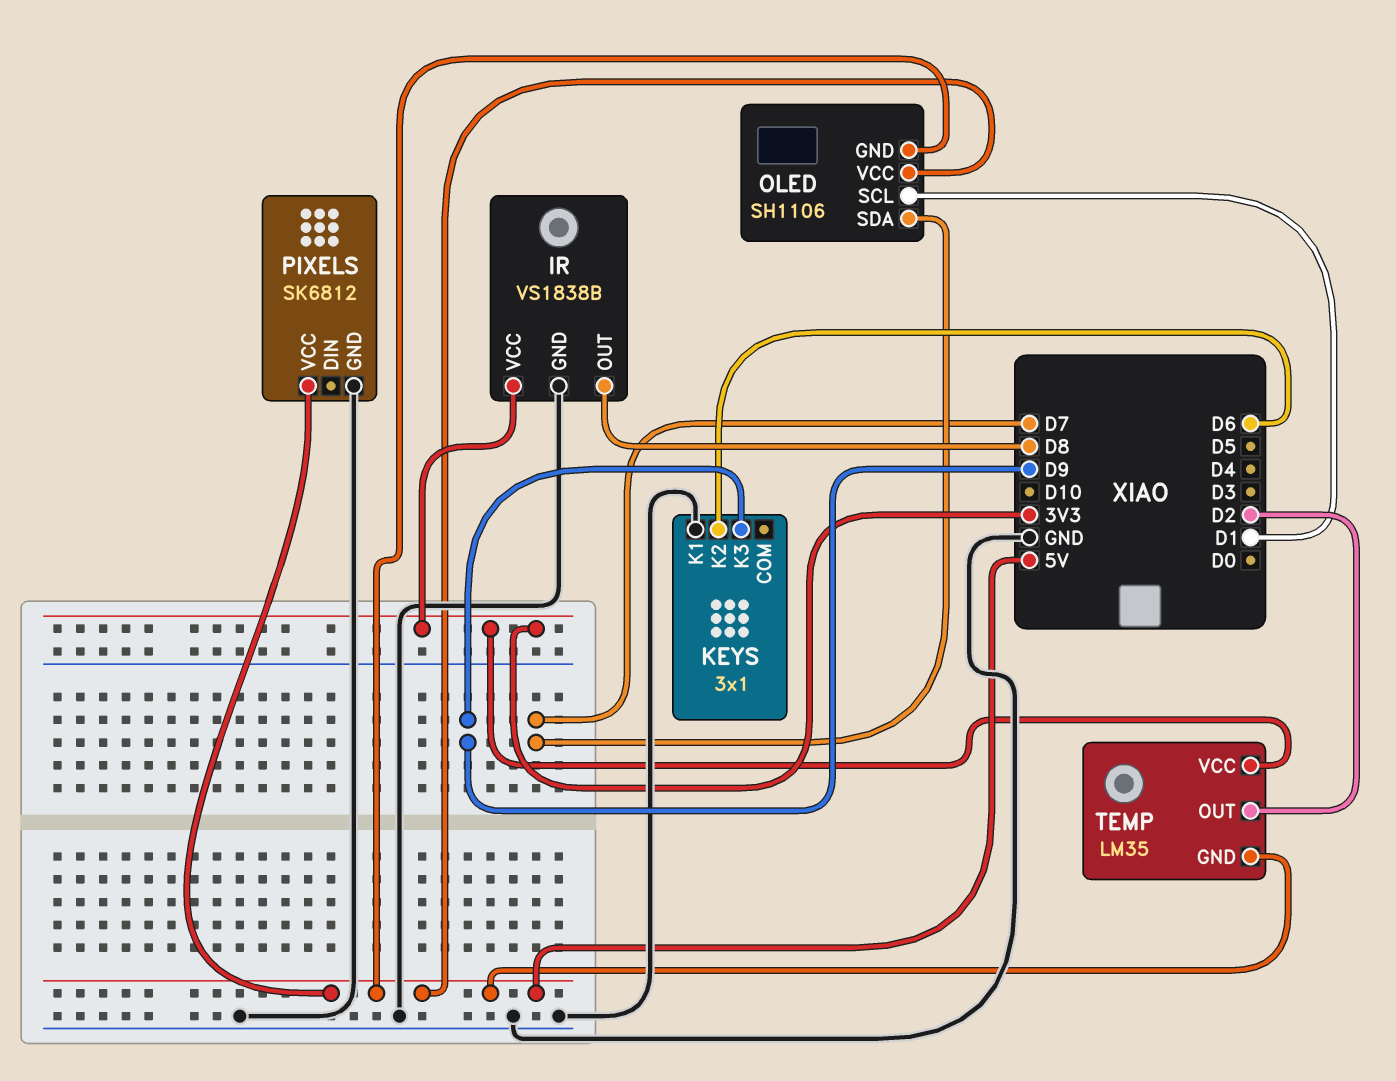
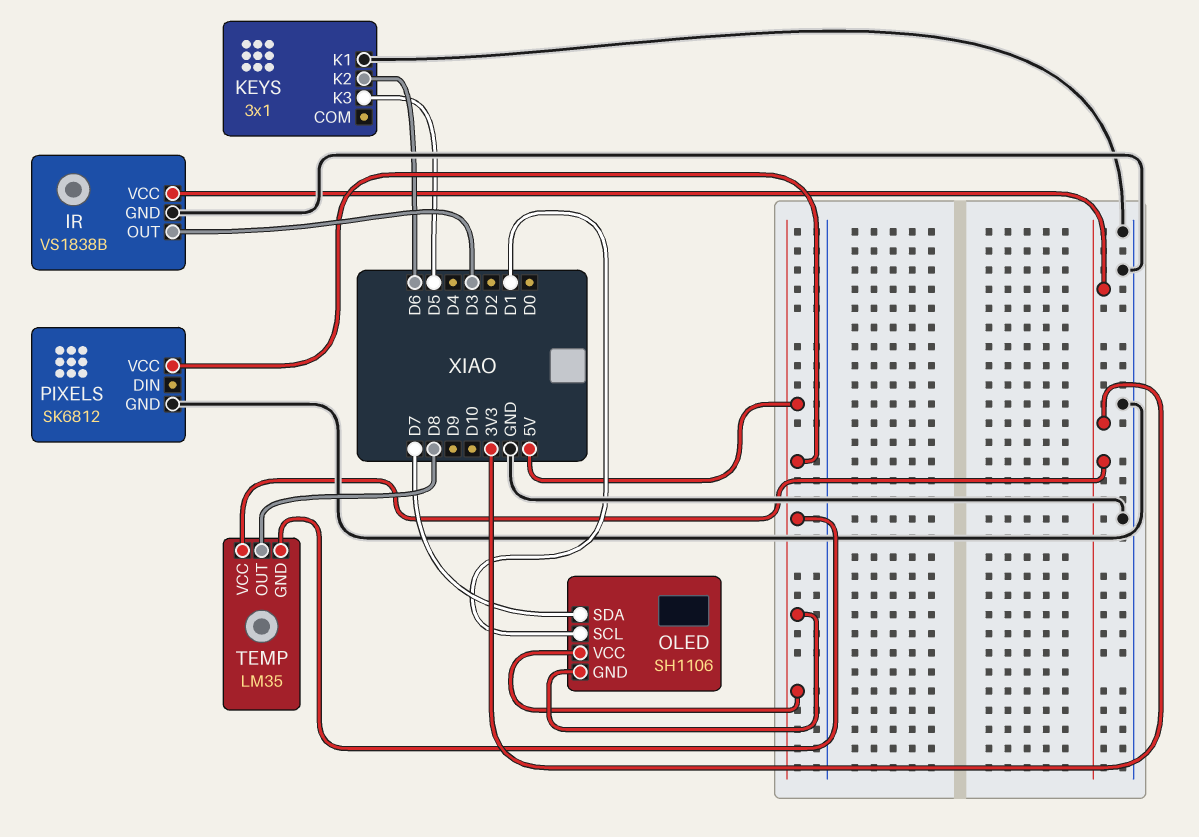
IR pin OUT: D8 -> D3
KEYS pin K3: D9 -> D5
TEMP pin OUT: D2 -> D8

